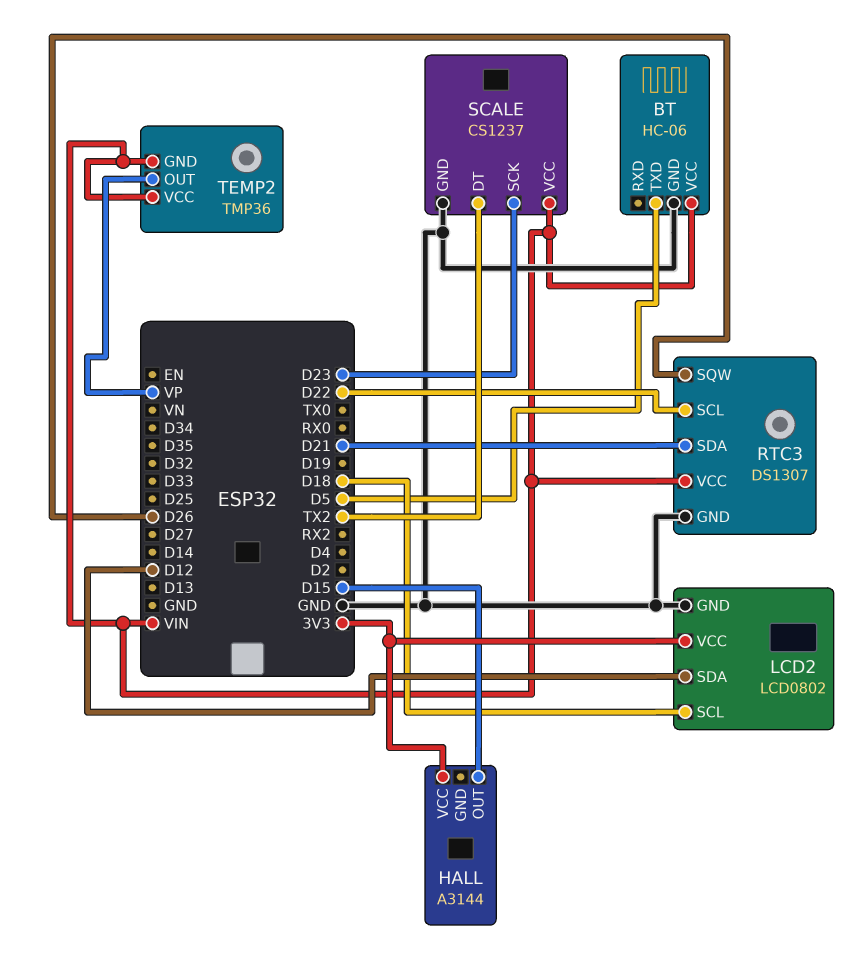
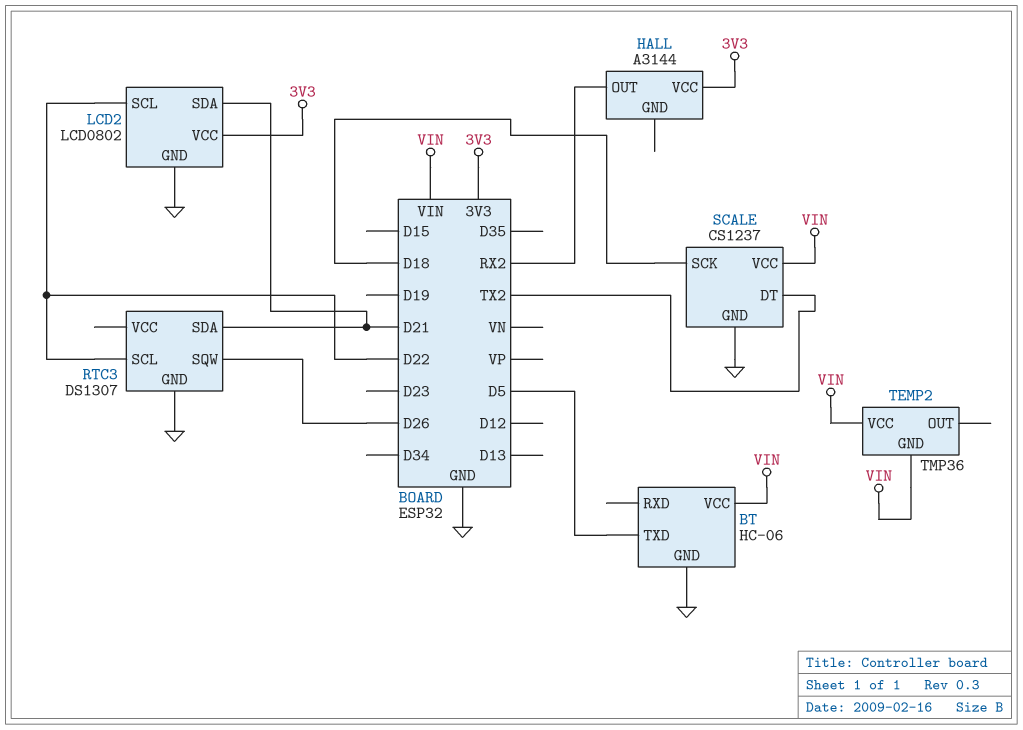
HALL pin OUT: D15 -> RX2
LCD2 pin SCL: D18 -> D22
LCD2 pin SDA: D12 -> D21
RTC3 pin VCC: VIN -> none
SCALE pin SCK: D23 -> D18
TEMP2 pin OUT: VP -> none

